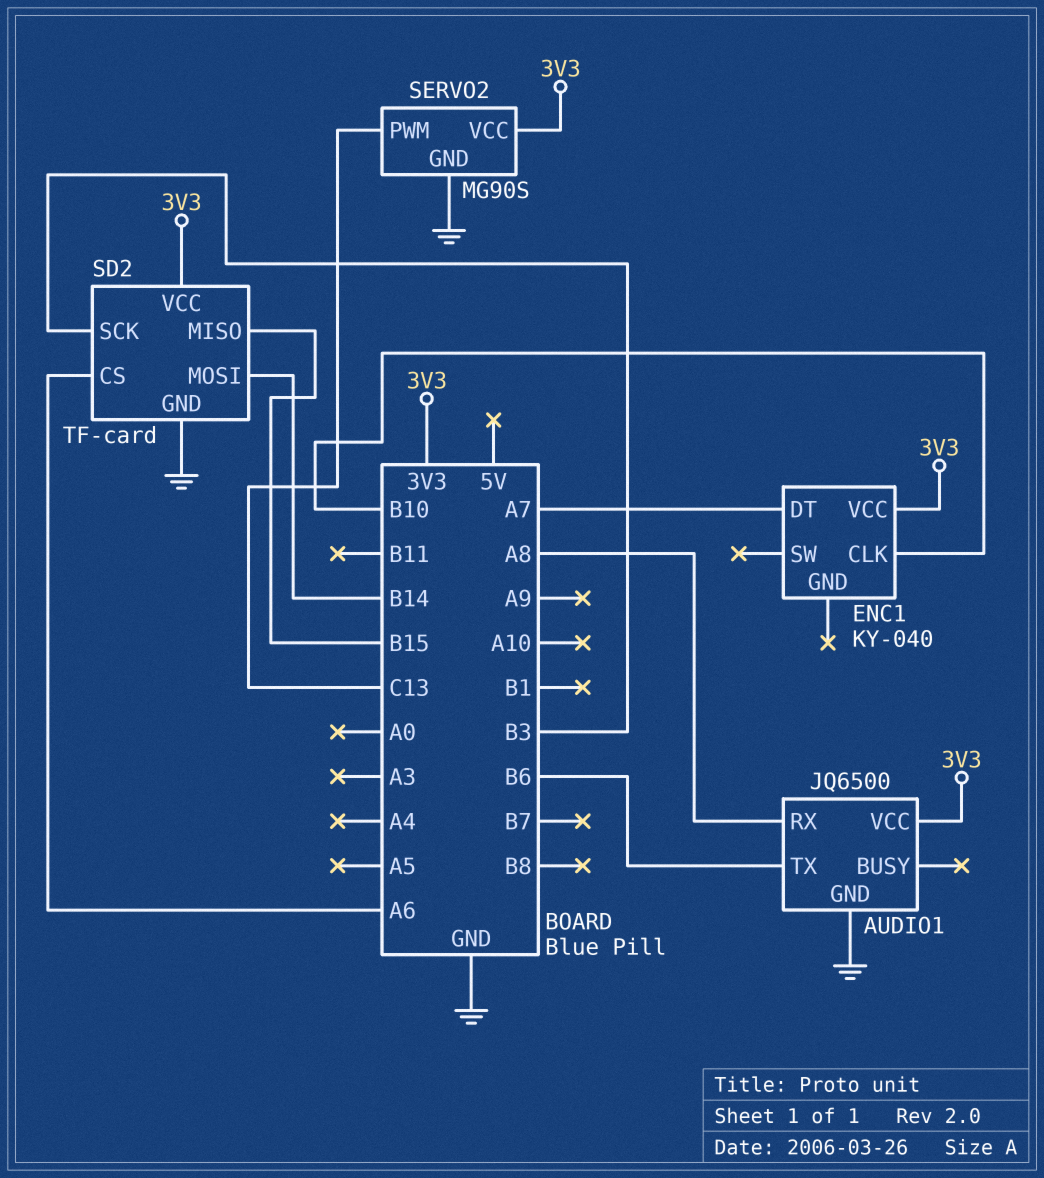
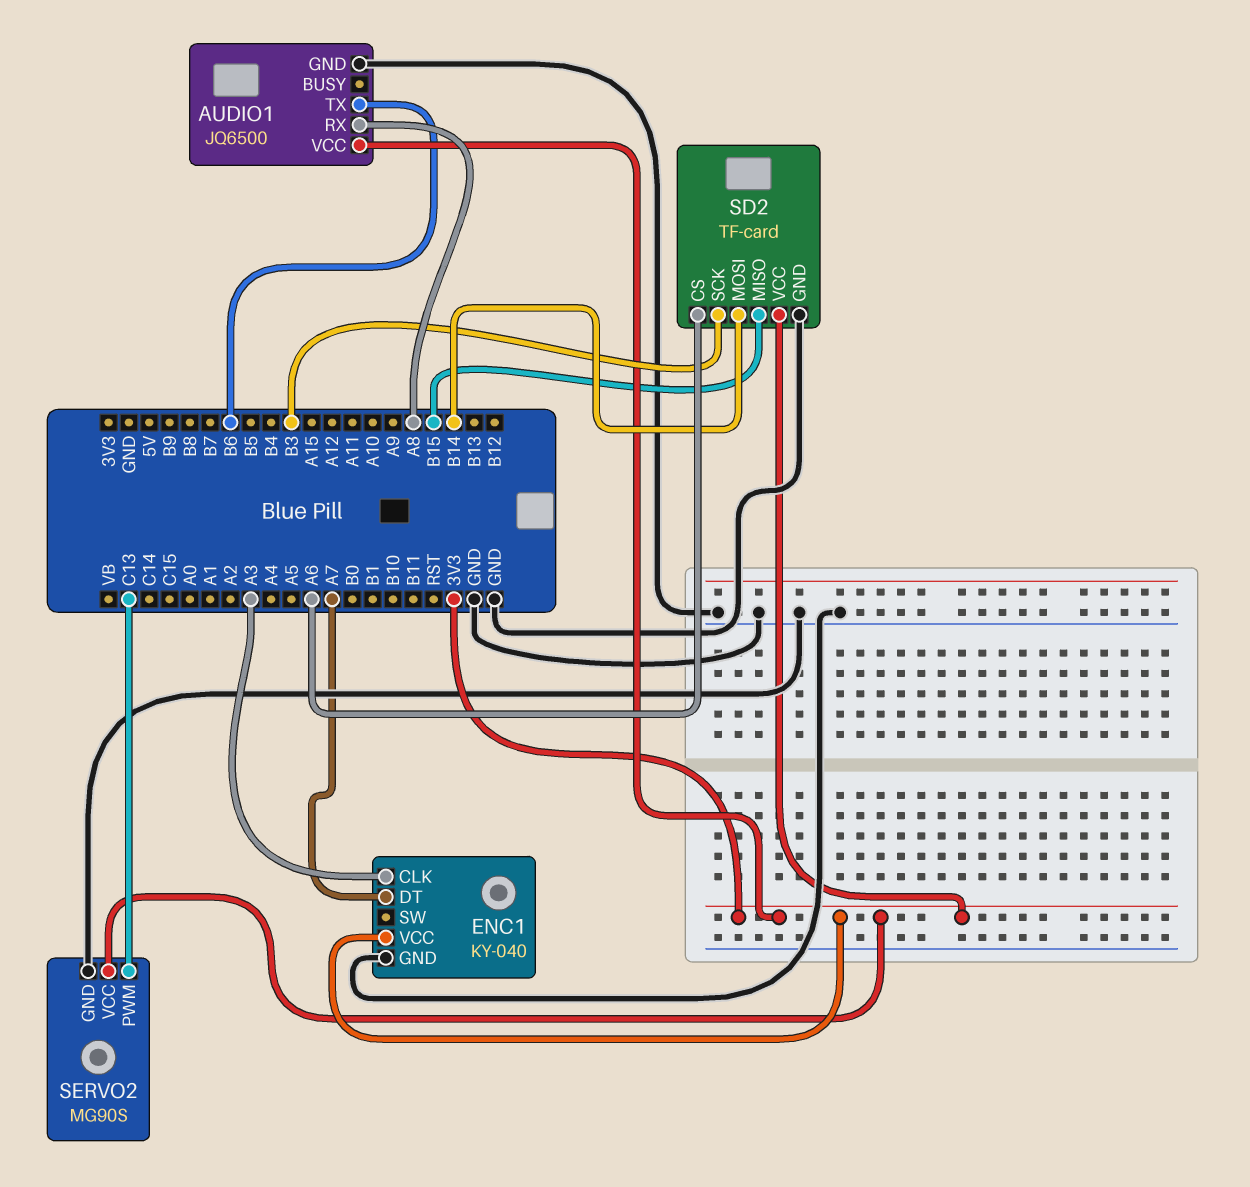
ENC1 pin CLK: B10 -> A3
ENC1 pin GND: none -> GND

